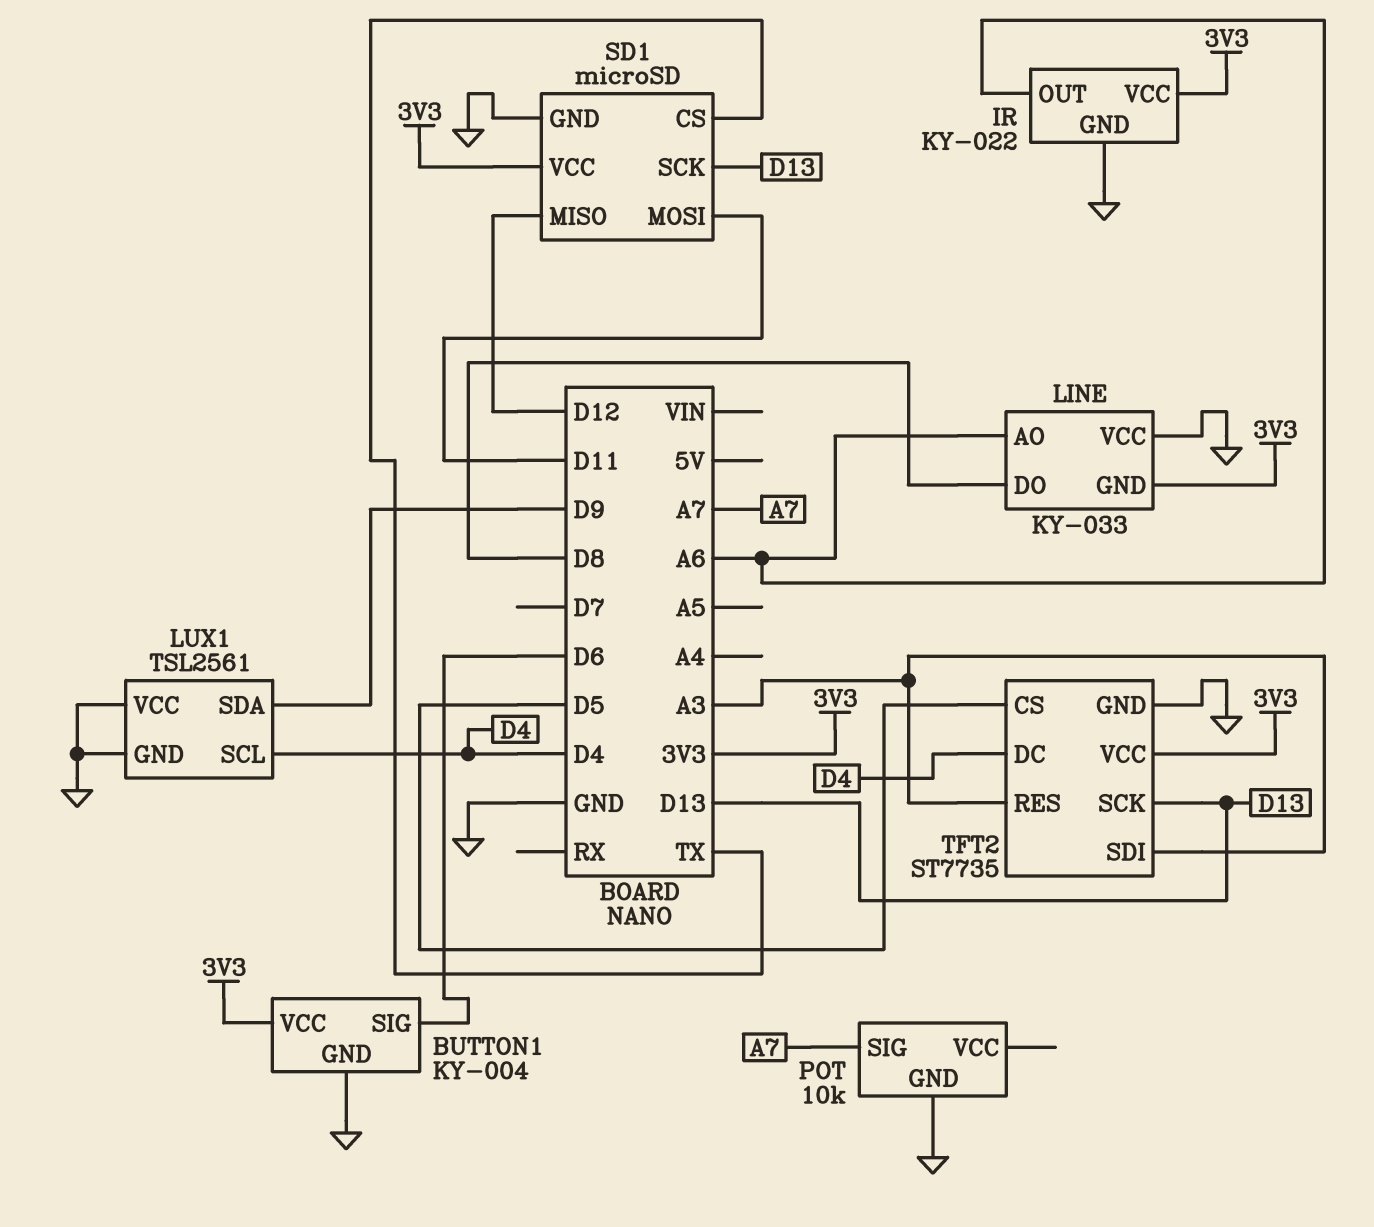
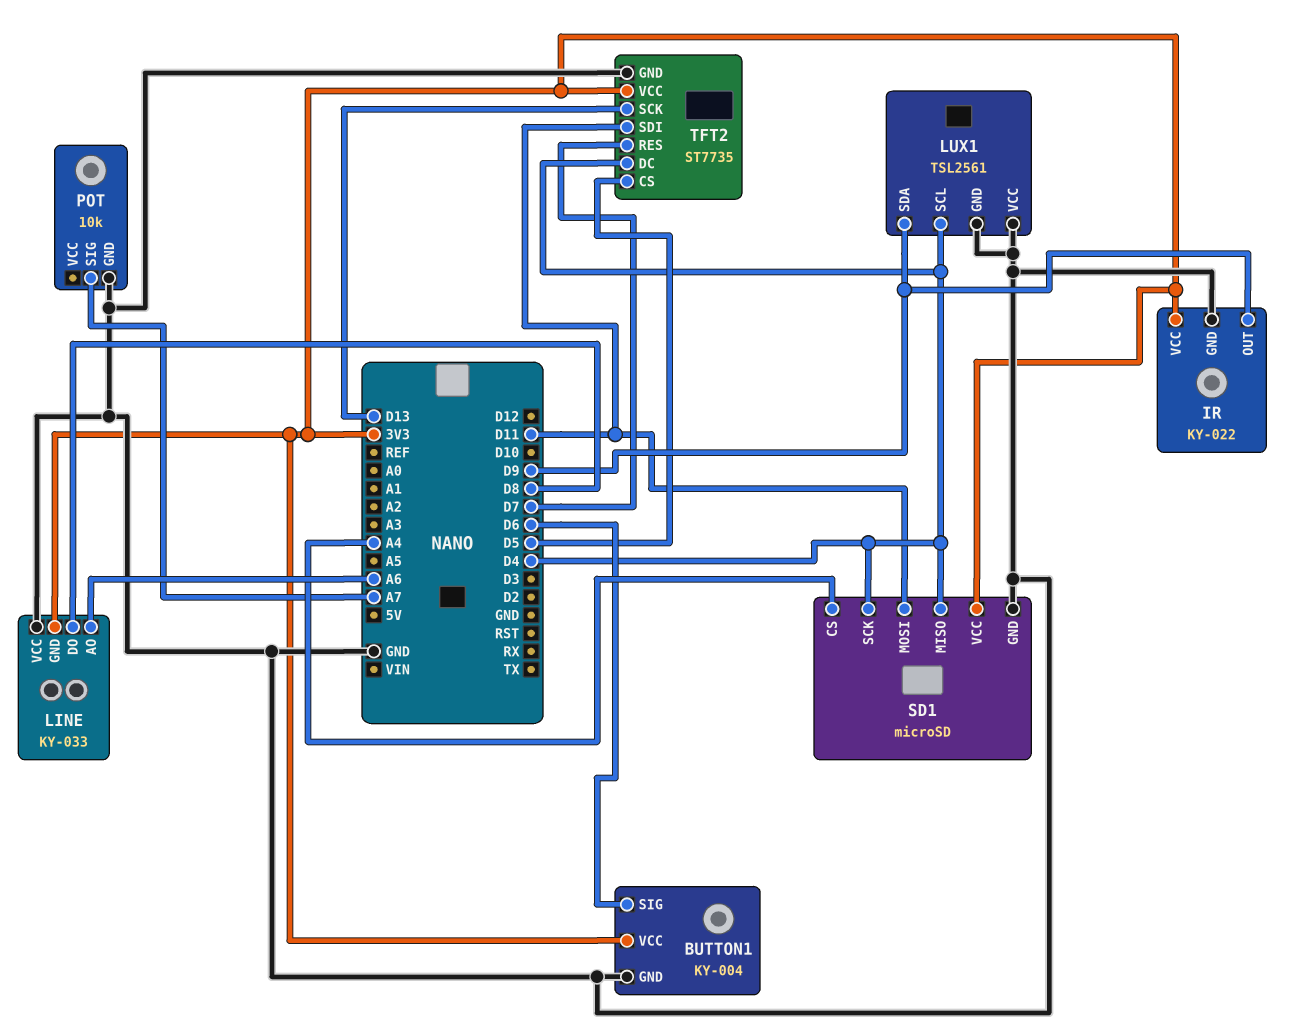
IR pin OUT: A6 -> D9
SD1 pin CS: TX -> A4
SD1 pin MISO: D12 -> D4
SD1 pin SCK: D13 -> D4
TFT2 pin RES: A3 -> D7
TFT2 pin SDI: A3 -> D11

